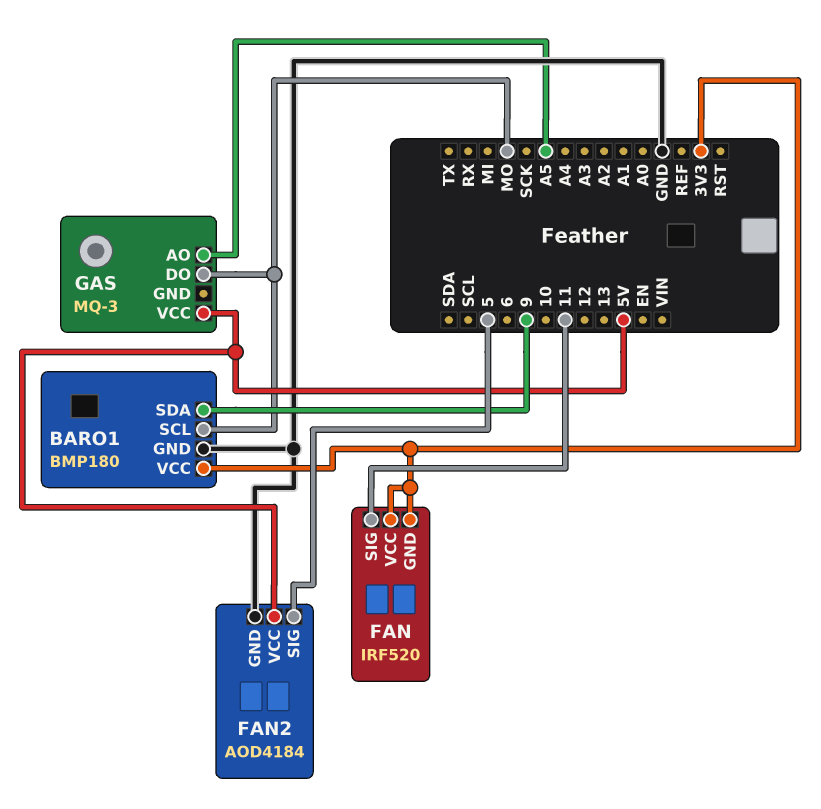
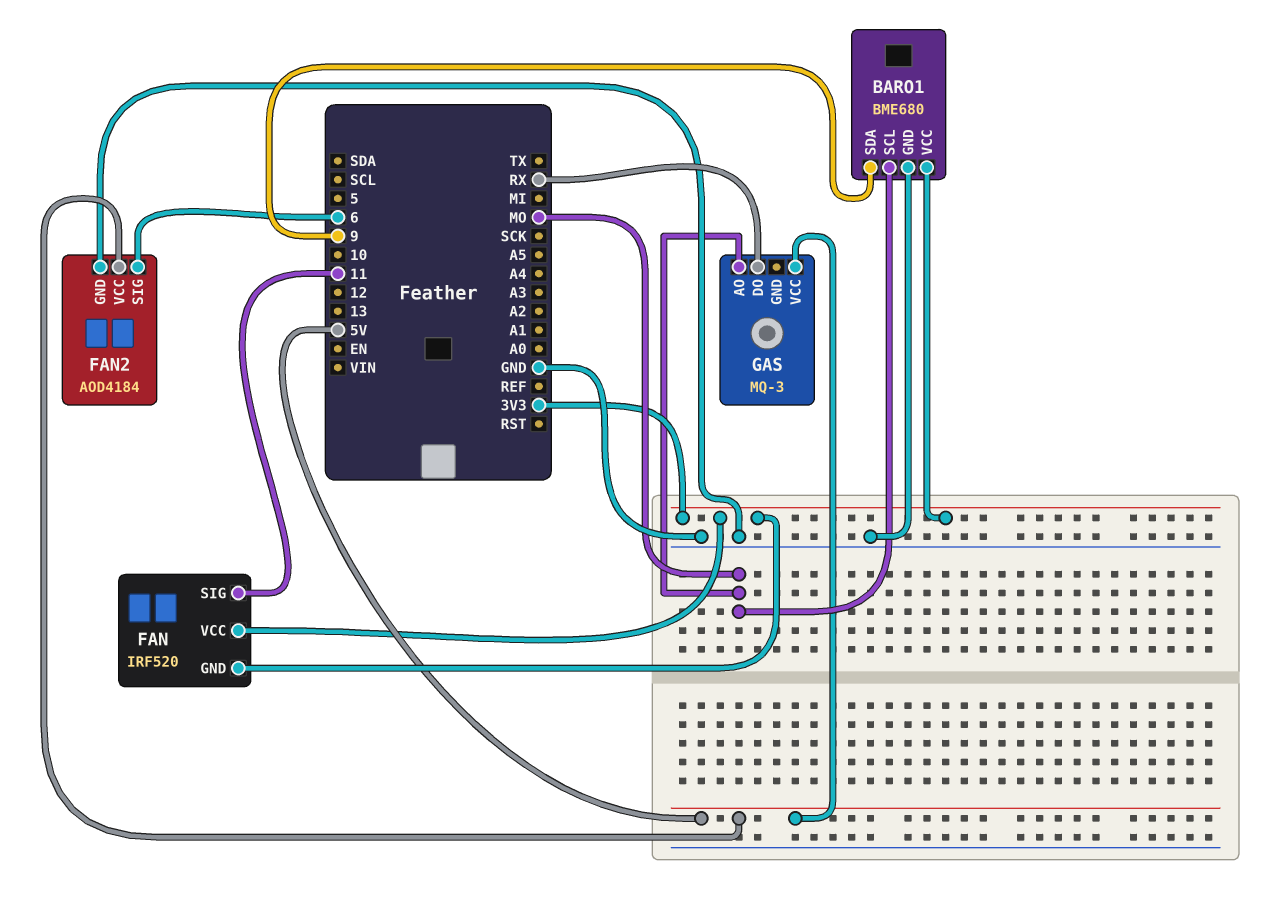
BARO1: BMP180 -> BME680
FAN2 pin SIG: 5 -> 6
GAS pin AO: A5 -> MO
GAS pin DO: MO -> RX

